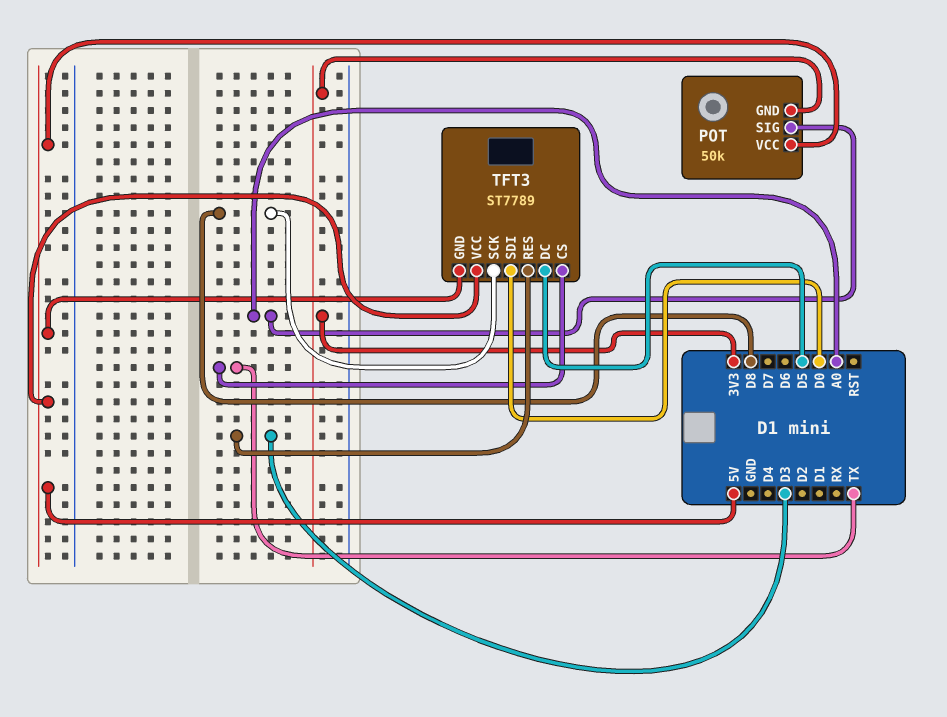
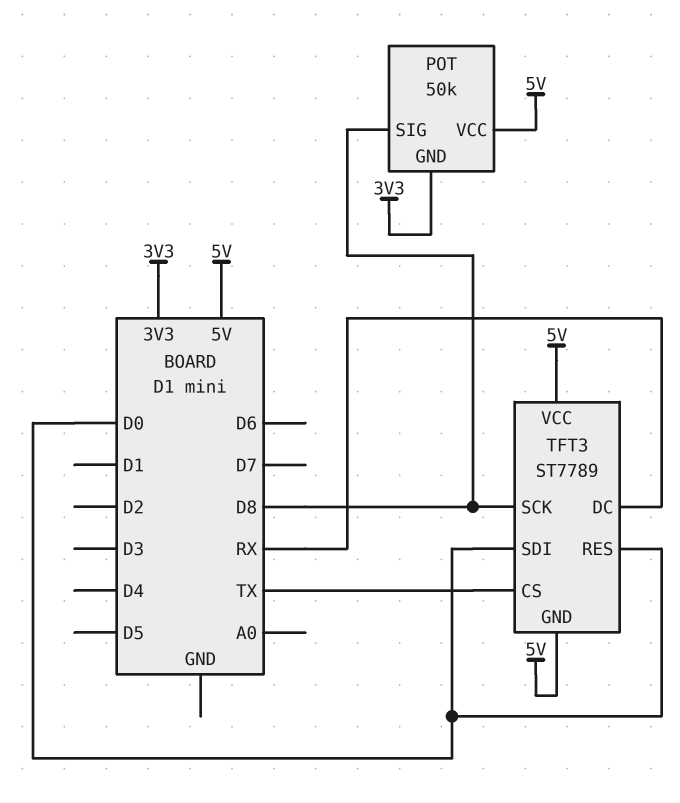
POT pin SIG: A0 -> D8
TFT3 pin DC: D5 -> RX
TFT3 pin RES: D3 -> D0

